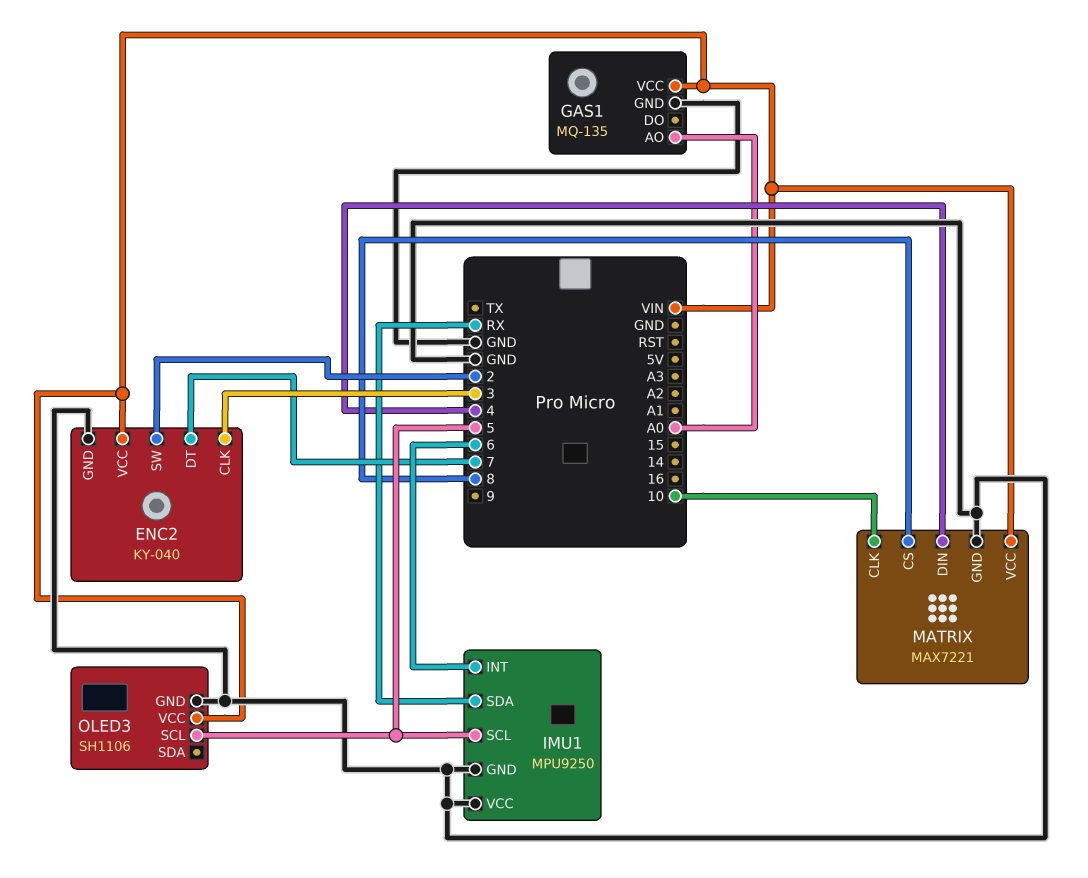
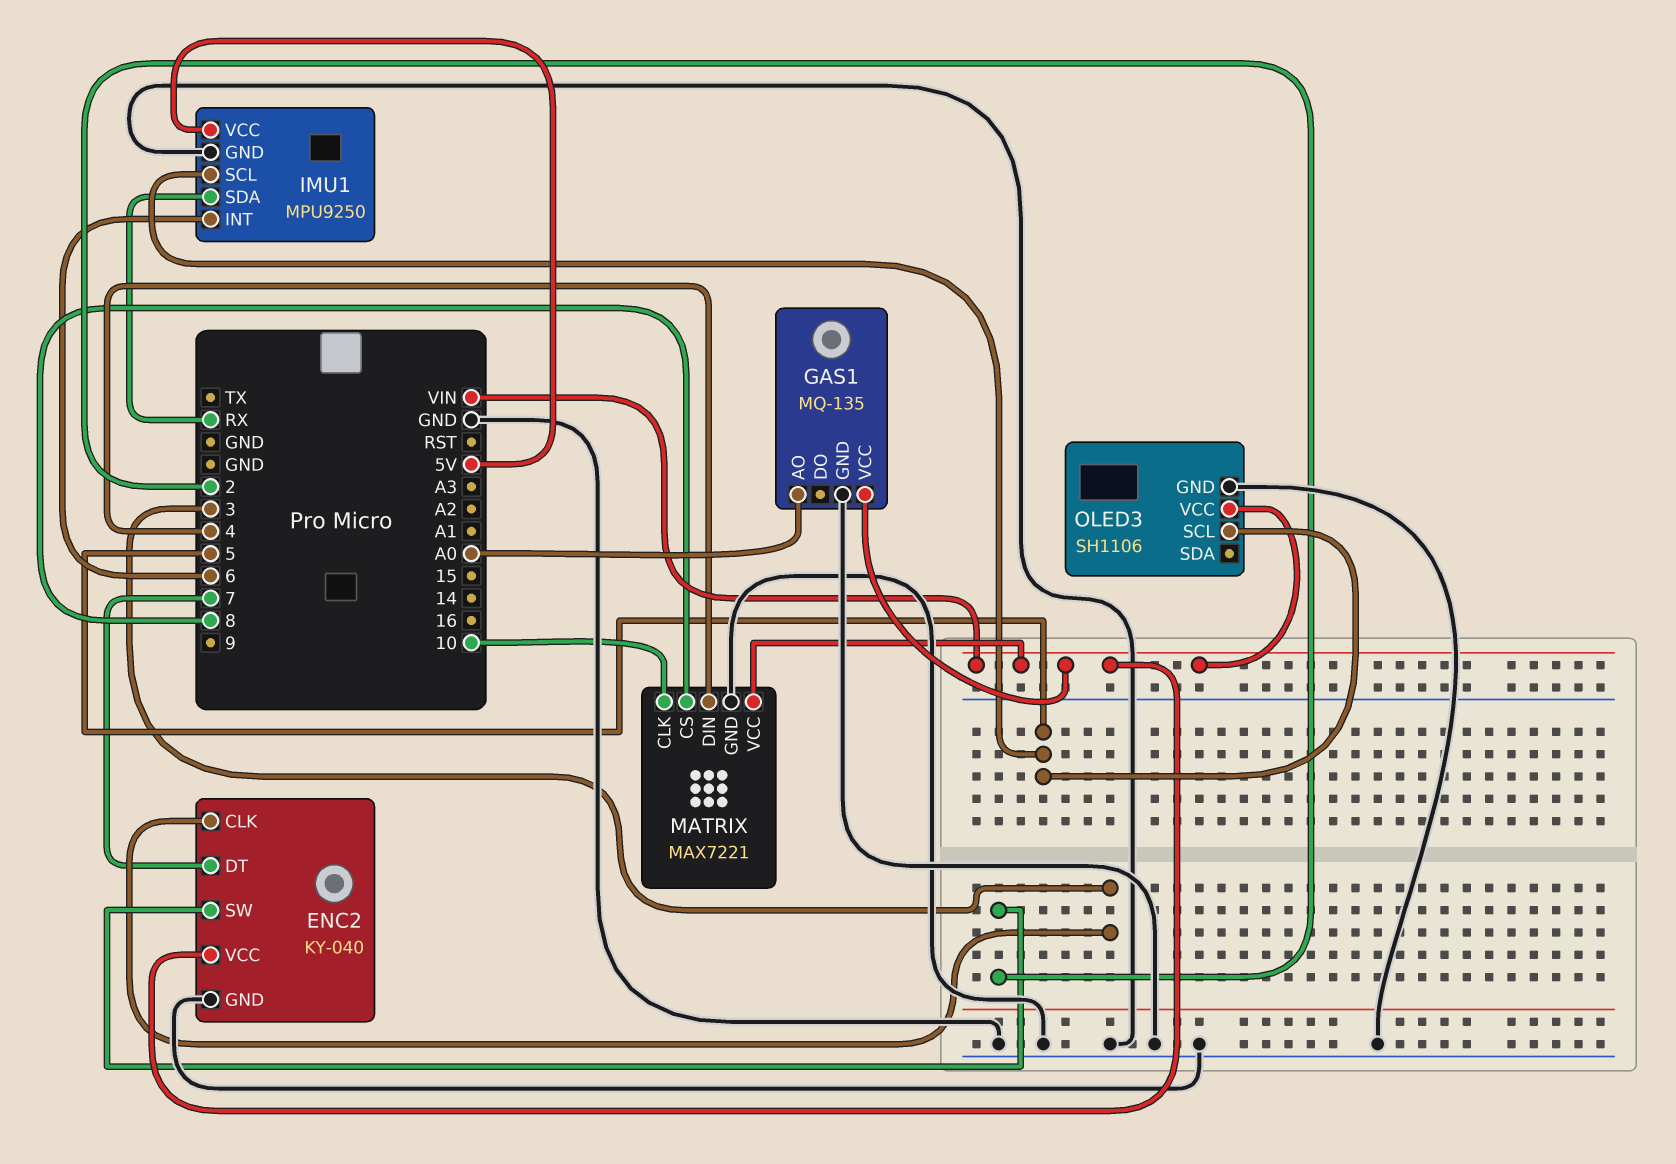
IMU1 pin VCC: GND -> 5V

